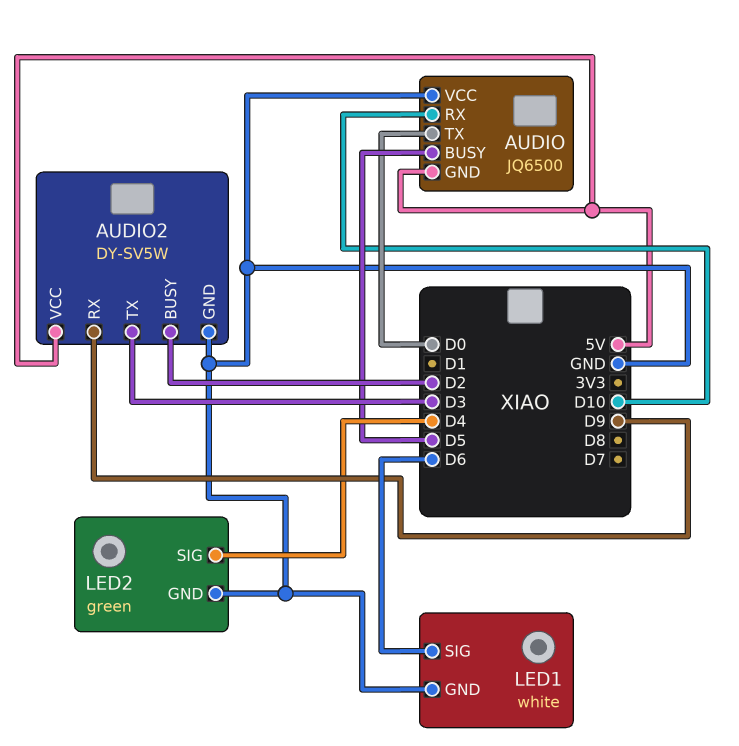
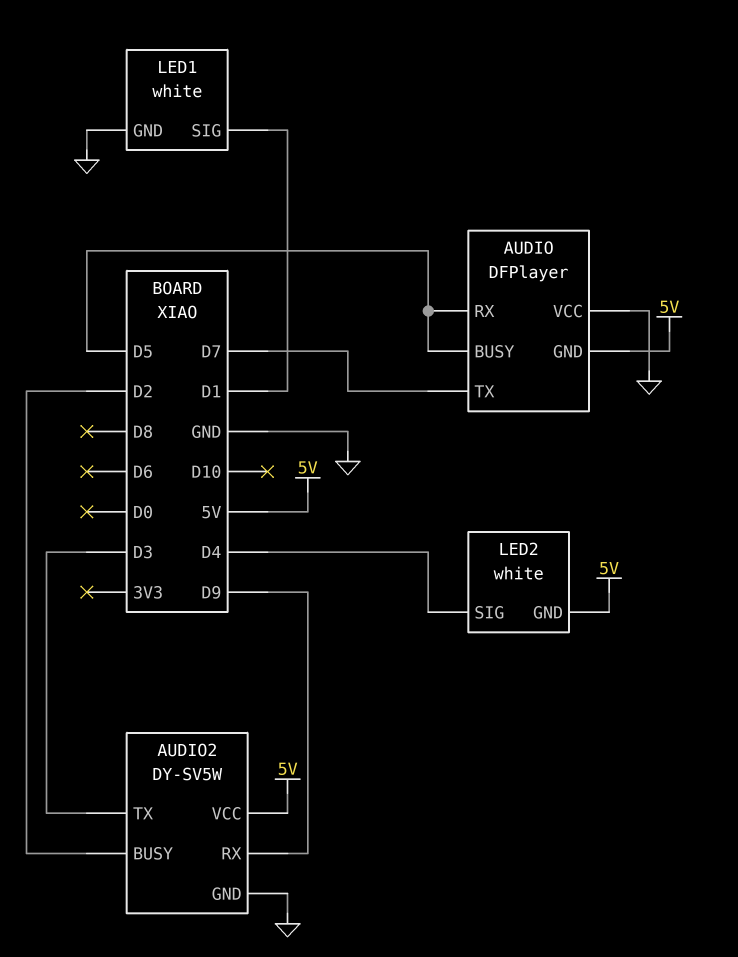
AUDIO: JQ6500 -> DFPlayer
AUDIO pin RX: D10 -> D5
AUDIO pin TX: D0 -> D7
LED1 pin SIG: D6 -> D1
LED2: green -> white
LED2 pin GND: GND -> 5V

